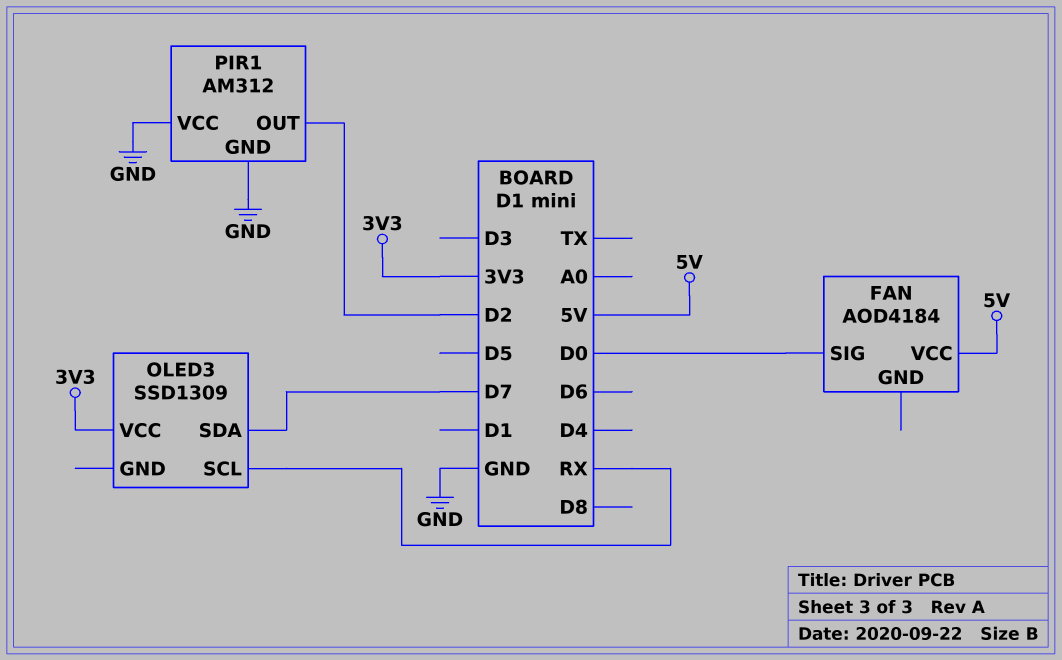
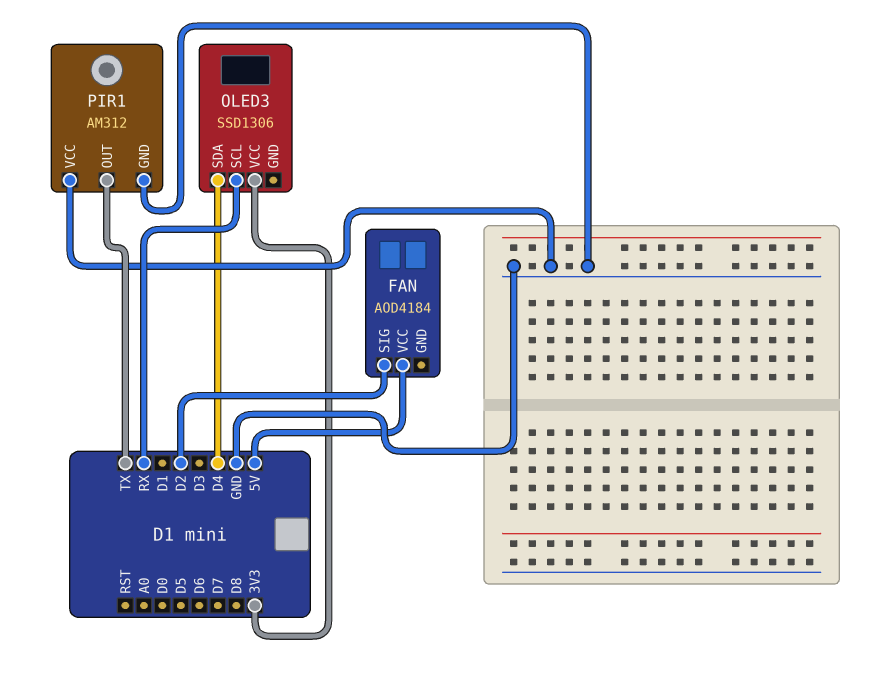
FAN pin SIG: D0 -> D2
OLED3: SSD1309 -> SSD1306
OLED3 pin SDA: D7 -> D4
PIR1 pin OUT: D2 -> TX

